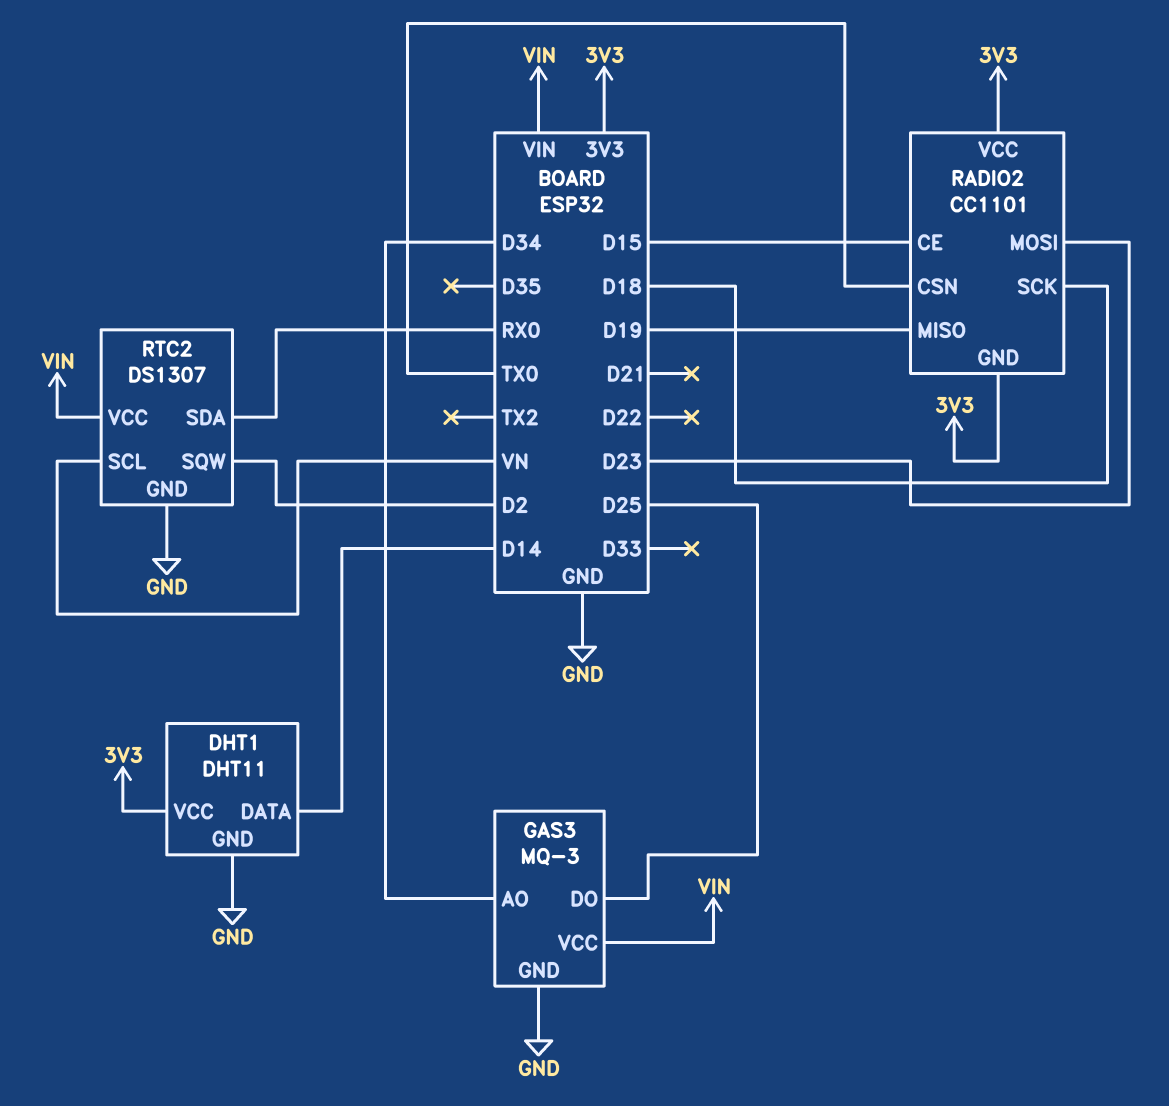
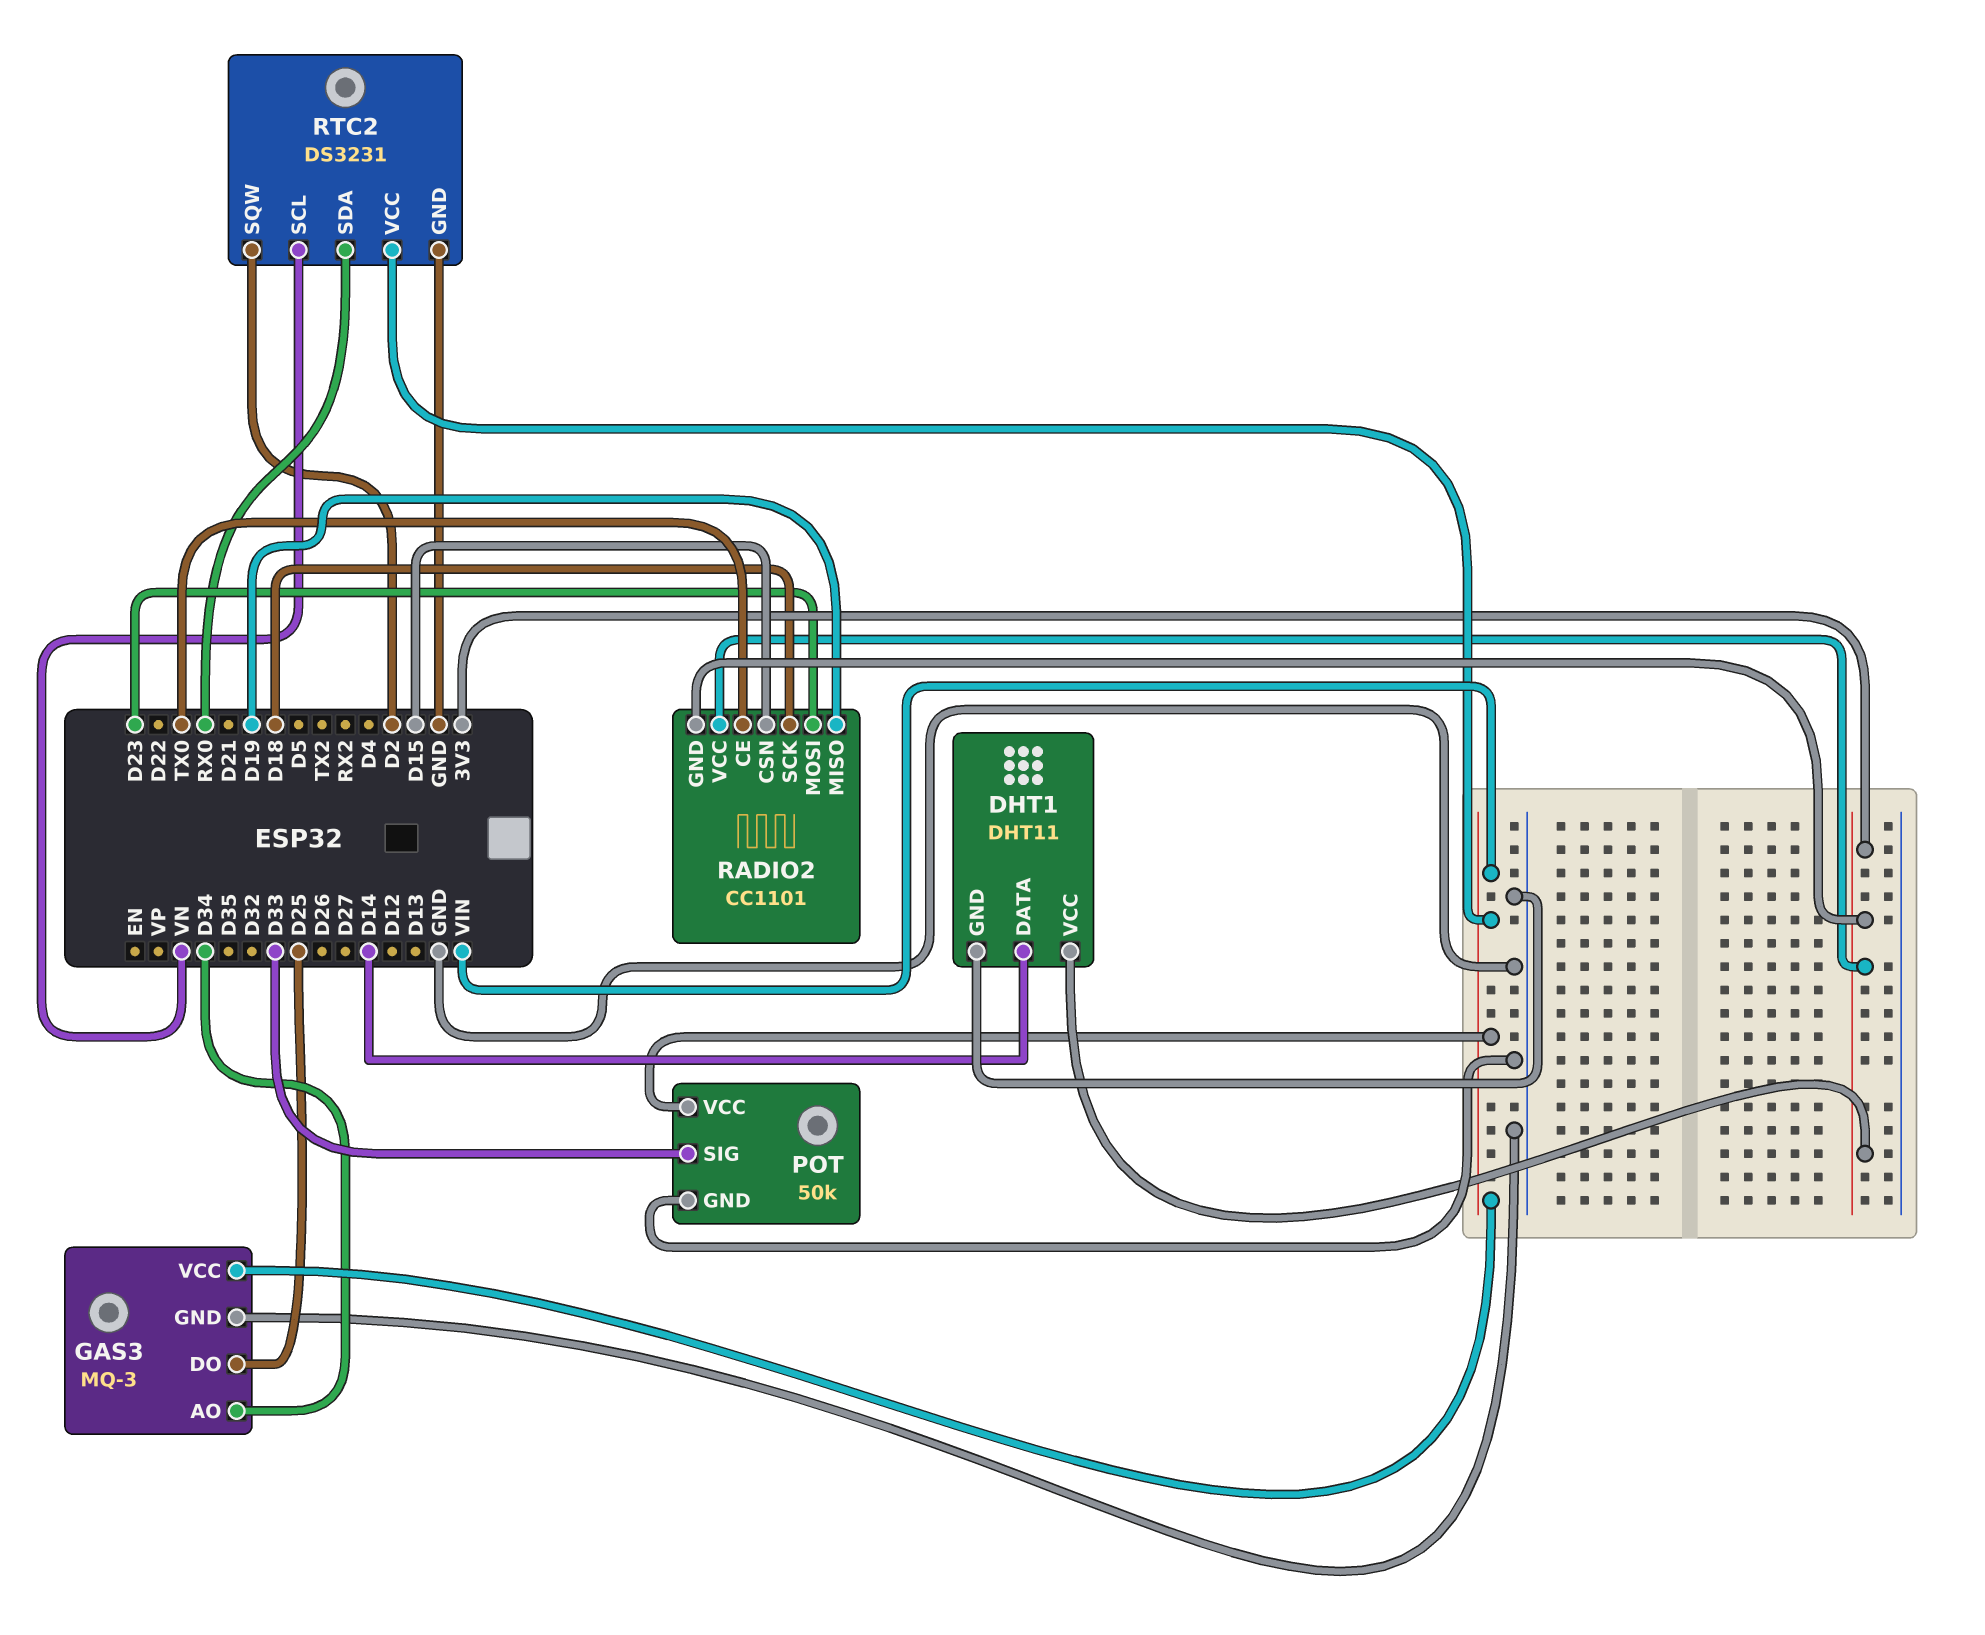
POT: none -> 50k
POT pin GND: none -> GND
POT pin SIG: none -> D33
POT pin VCC: none -> VIN
RADIO2 pin CE: D15 -> TX0
RADIO2 pin CSN: TX0 -> D15
RTC2: DS1307 -> DS3231

